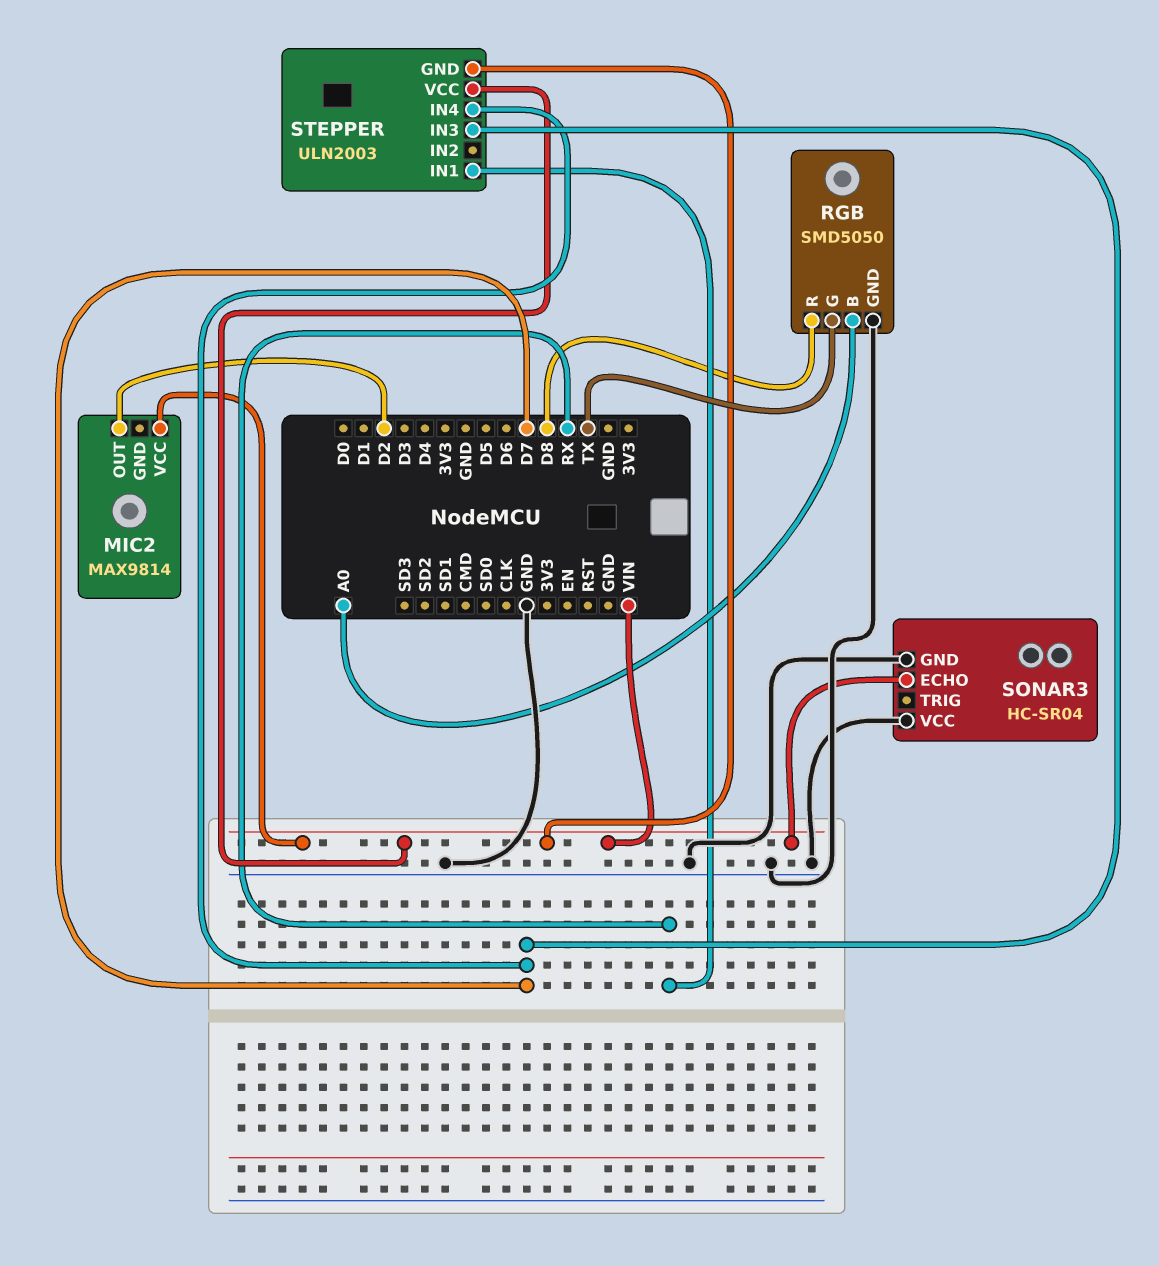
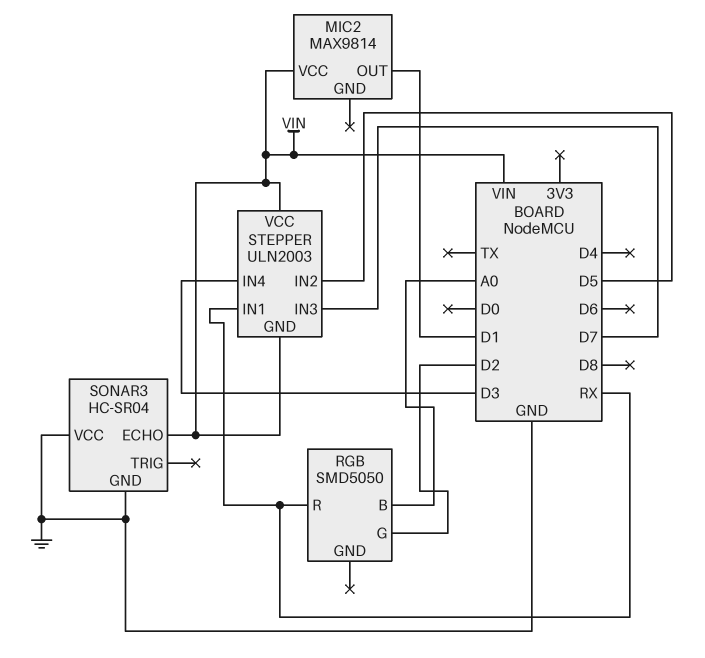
MIC2 pin OUT: D2 -> D1
RGB pin G: TX -> D2
RGB pin GND: GND -> none
RGB pin R: D8 -> RX
STEPPER pin IN2: none -> D5
STEPPER pin IN4: D7 -> D3

